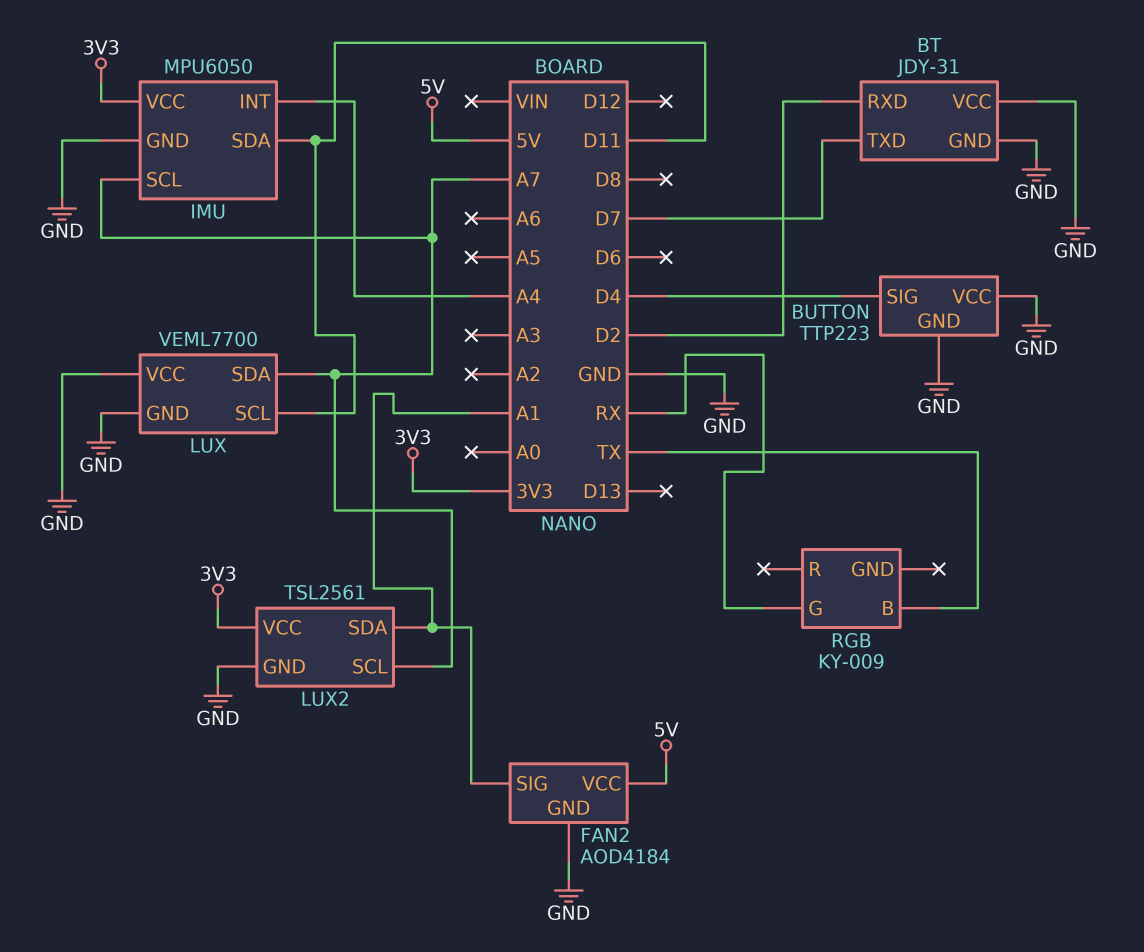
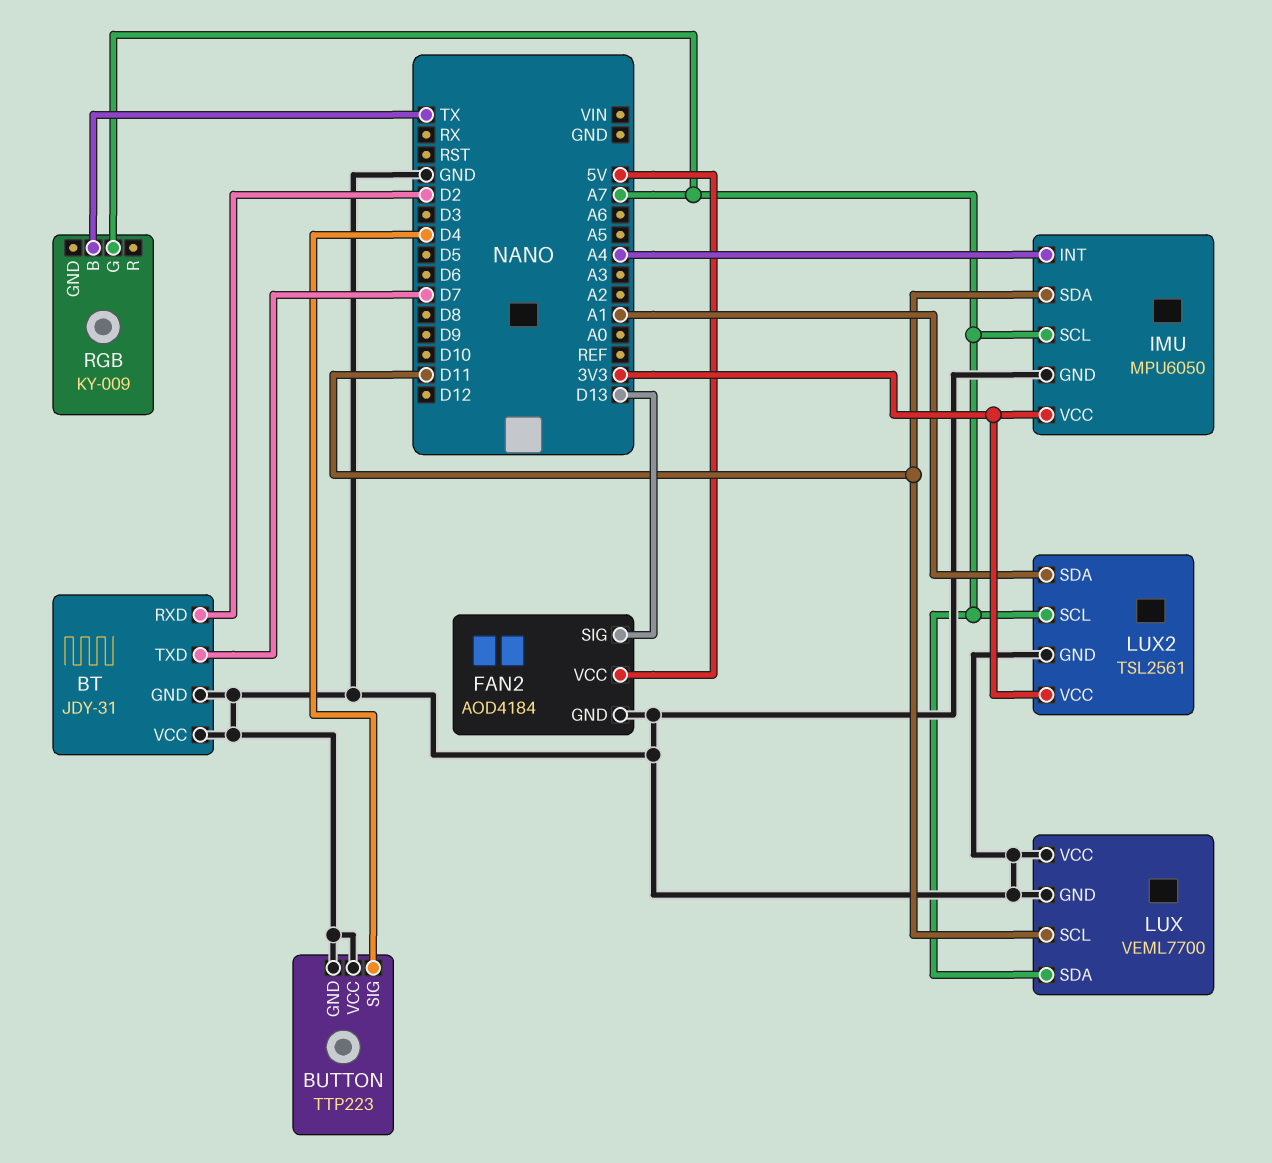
FAN2 pin SIG: A1 -> D13
RGB pin G: RX -> A7

